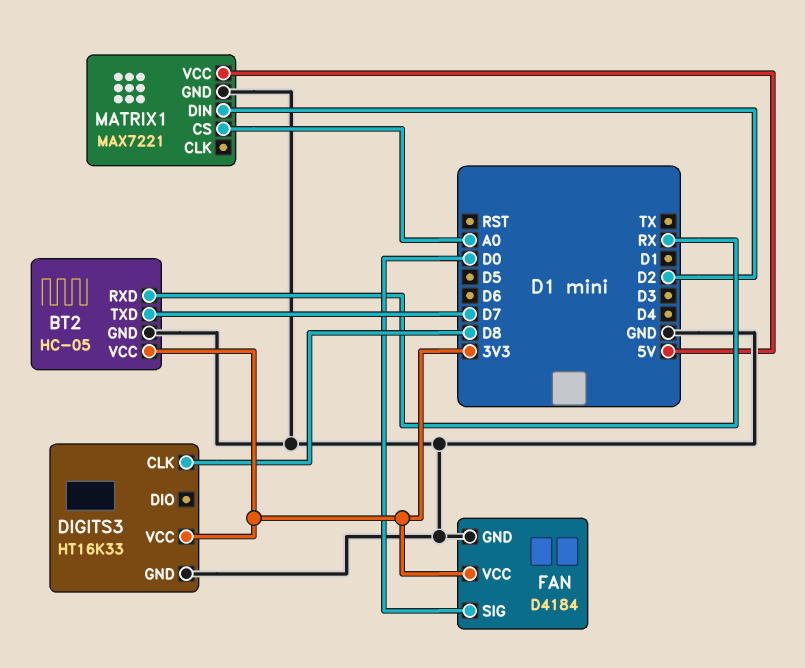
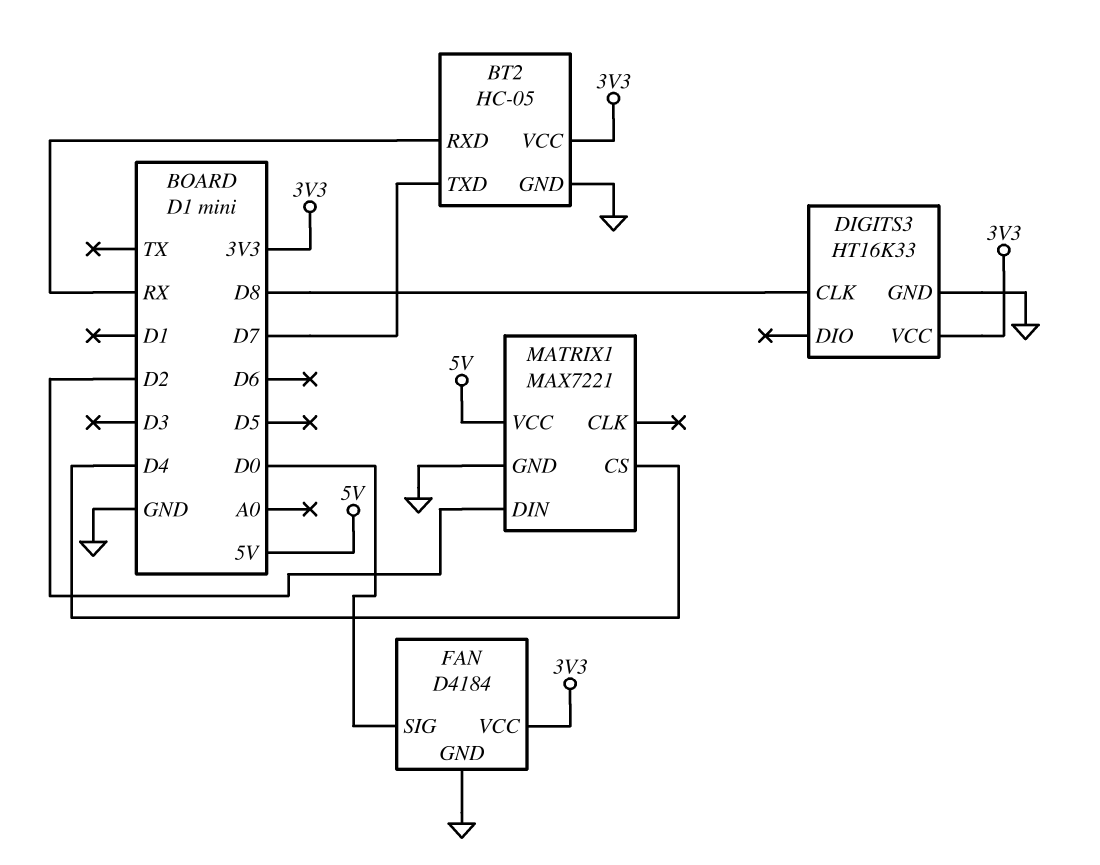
MATRIX1 pin CS: A0 -> D4

